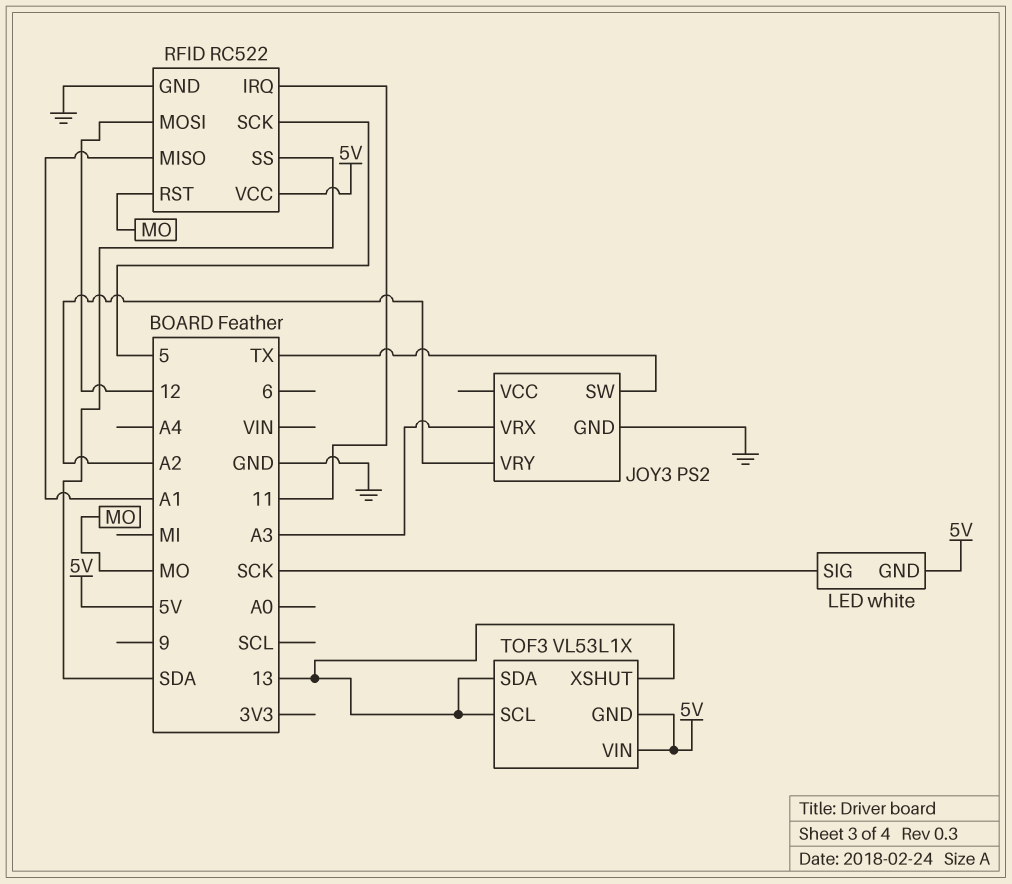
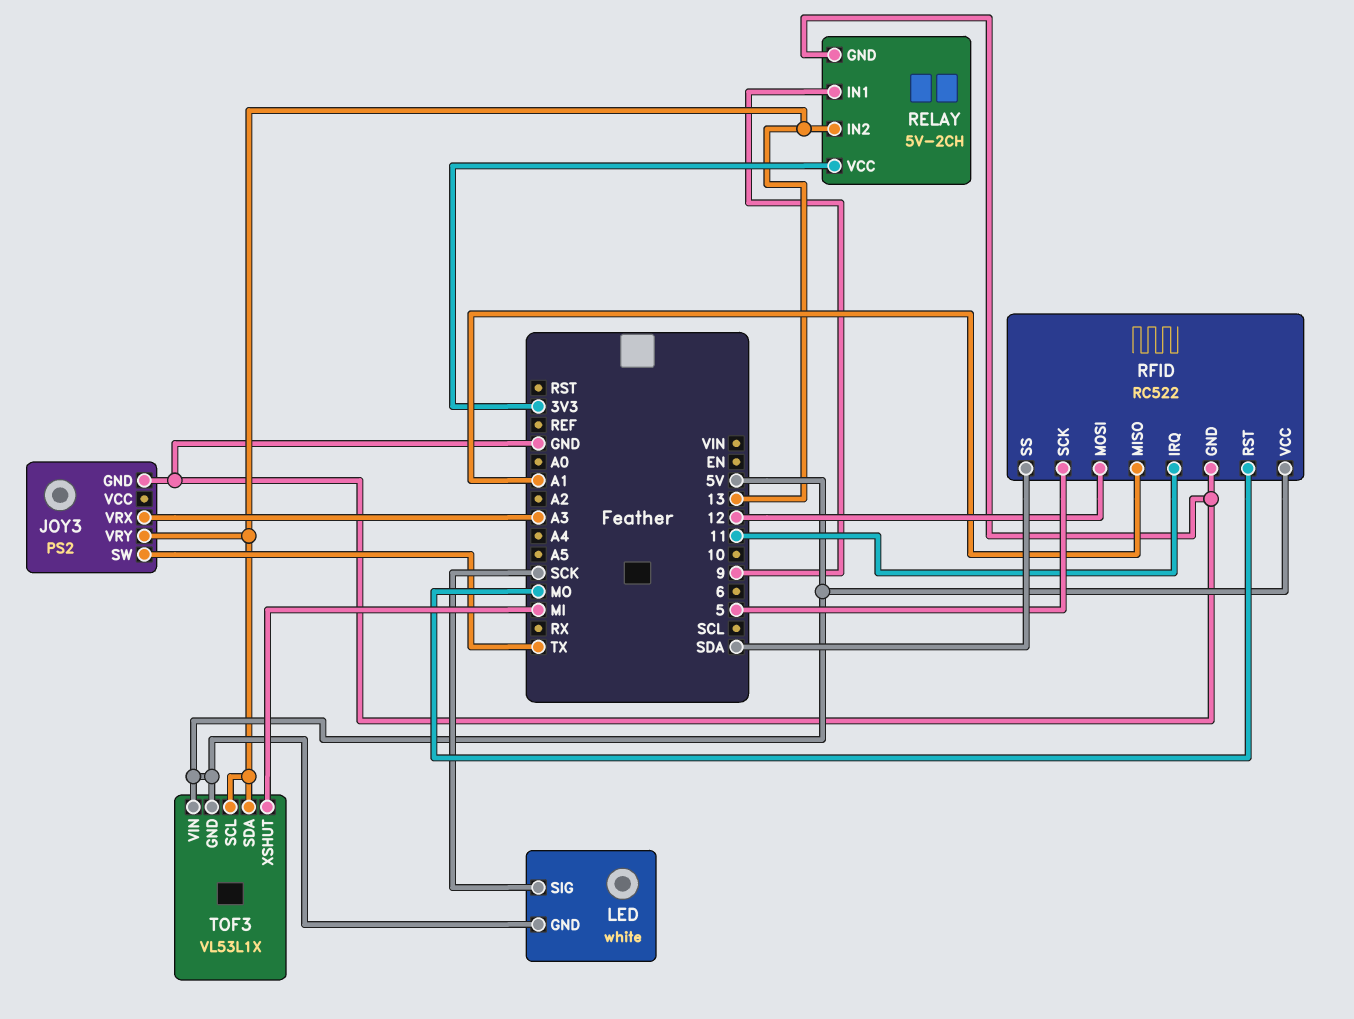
JOY3 pin VRY: A2 -> 13
RELAY: none -> 5V-2CH
RELAY pin GND: none -> GND
RELAY pin IN1: none -> 9
RELAY pin IN2: none -> 13
RELAY pin VCC: none -> 3V3
TOF3 pin XSHUT: 13 -> MI

